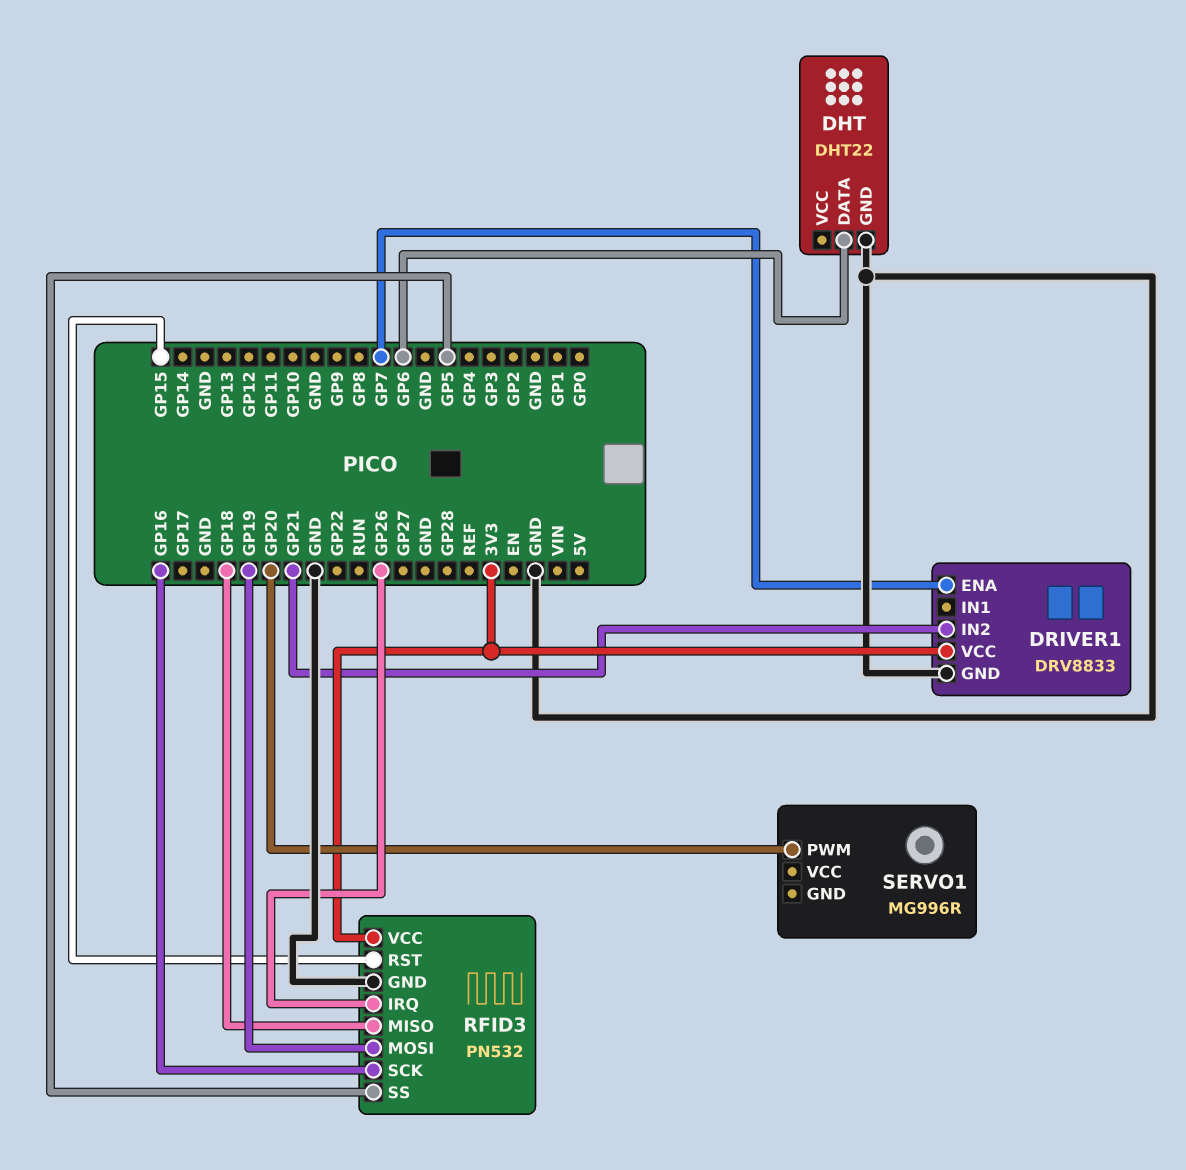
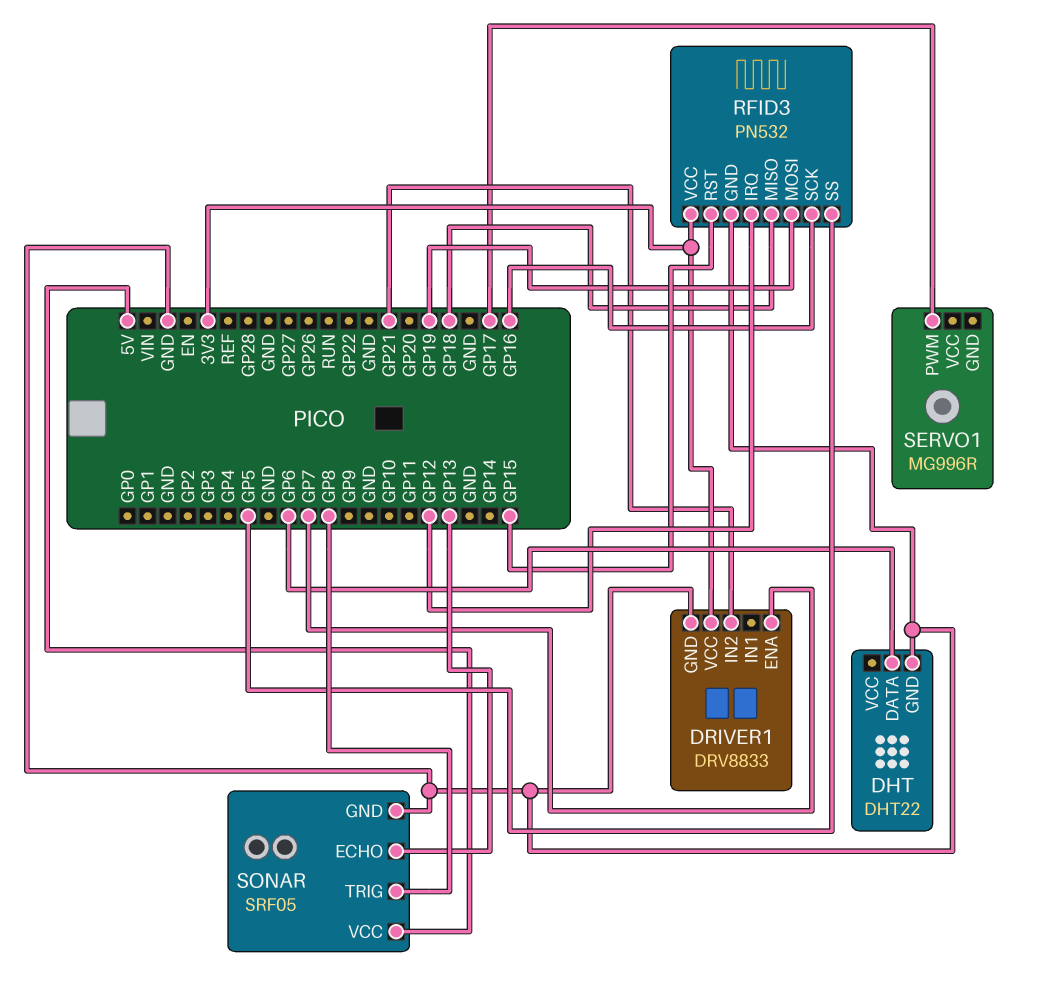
RFID3 pin IRQ: GP26 -> GP12
SERVO1 pin PWM: GP20 -> GP17
SONAR: none -> SRF05
SONAR pin ECHO: none -> GP13
SONAR pin GND: none -> GND
SONAR pin TRIG: none -> GP8
SONAR pin VCC: none -> 5V

